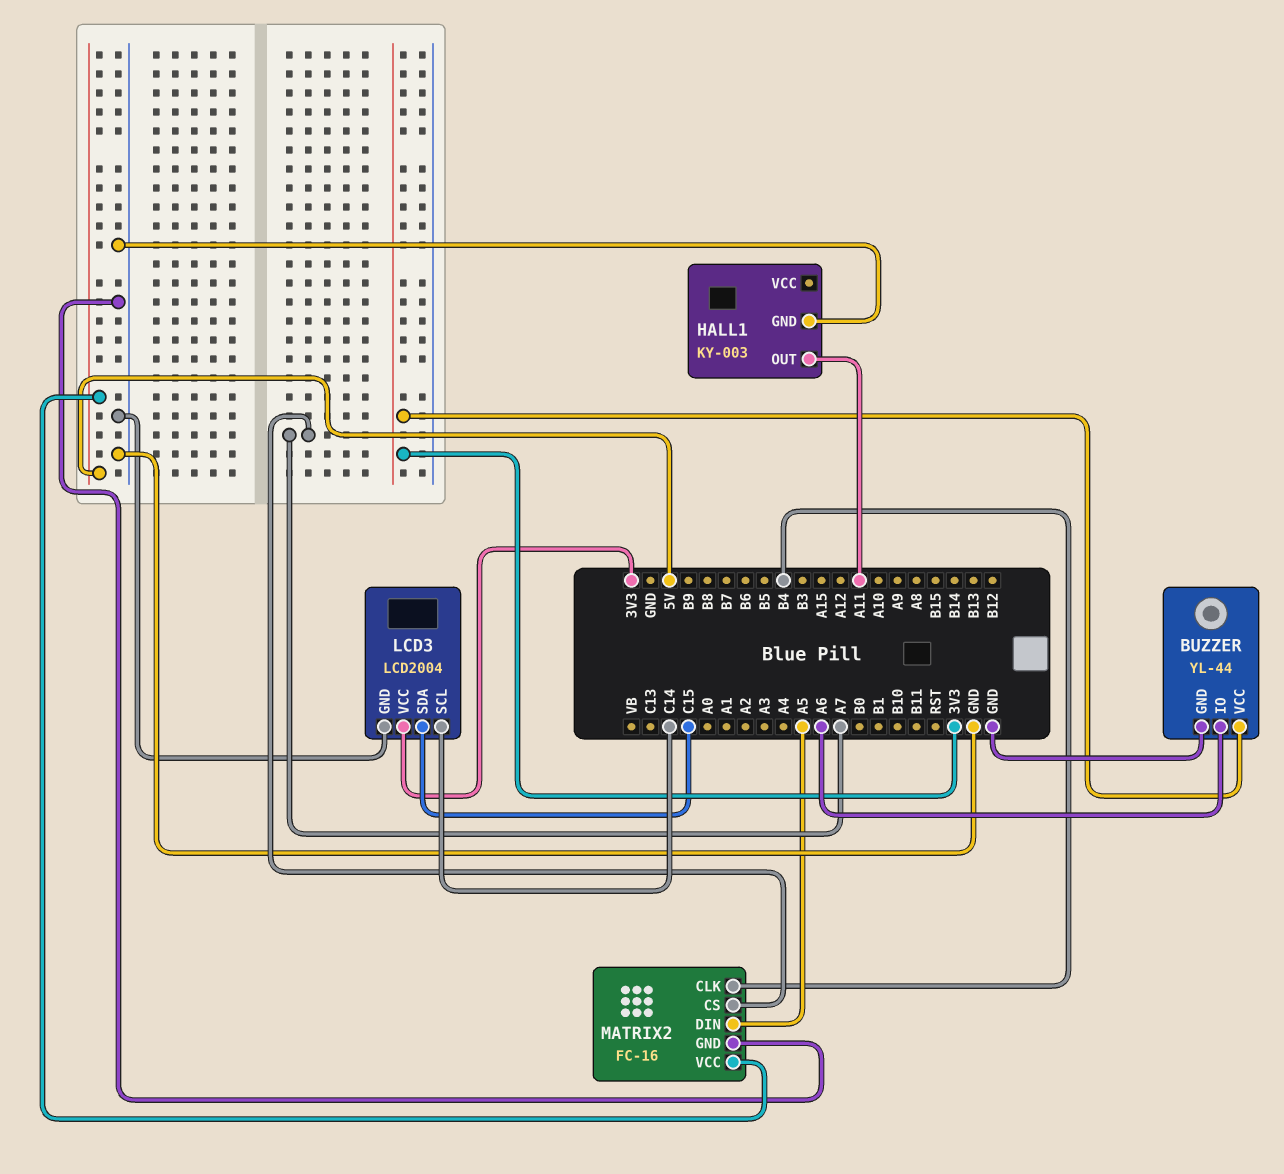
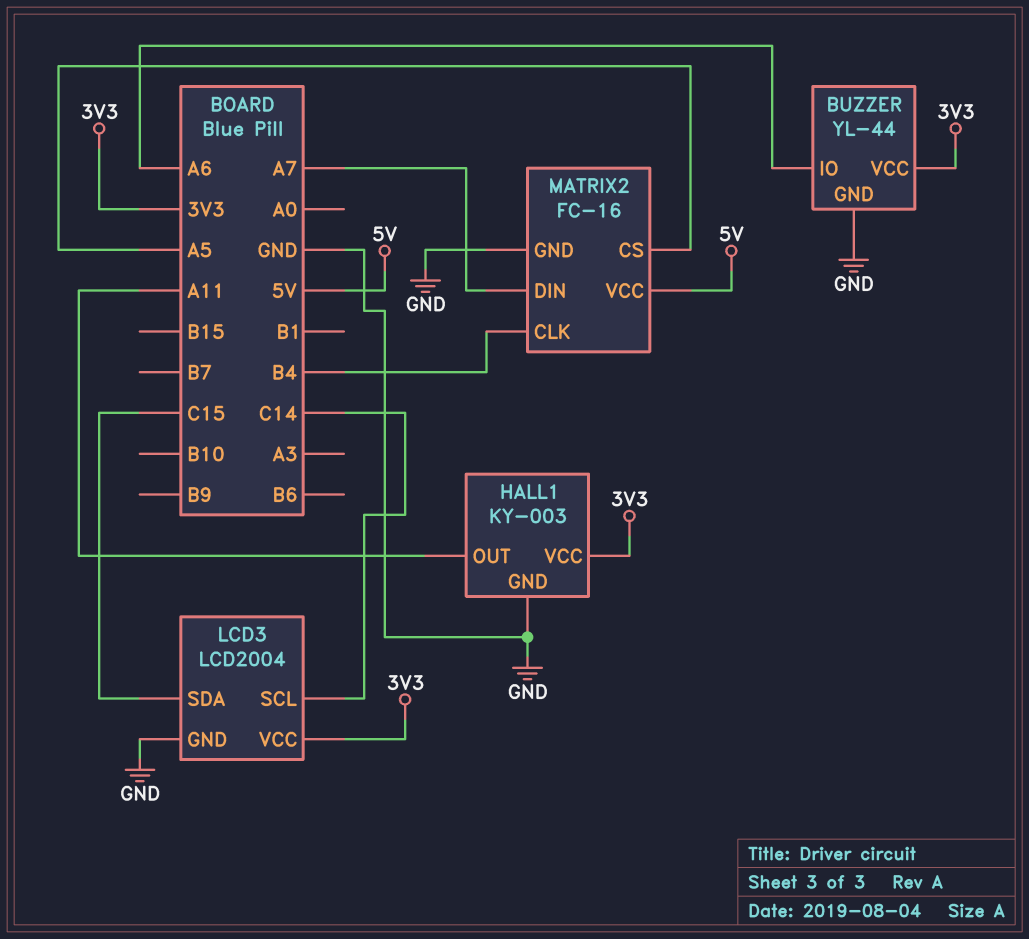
HALL1 pin VCC: none -> 3V3
MATRIX2 pin CS: A7 -> A5
MATRIX2 pin DIN: A5 -> A7

